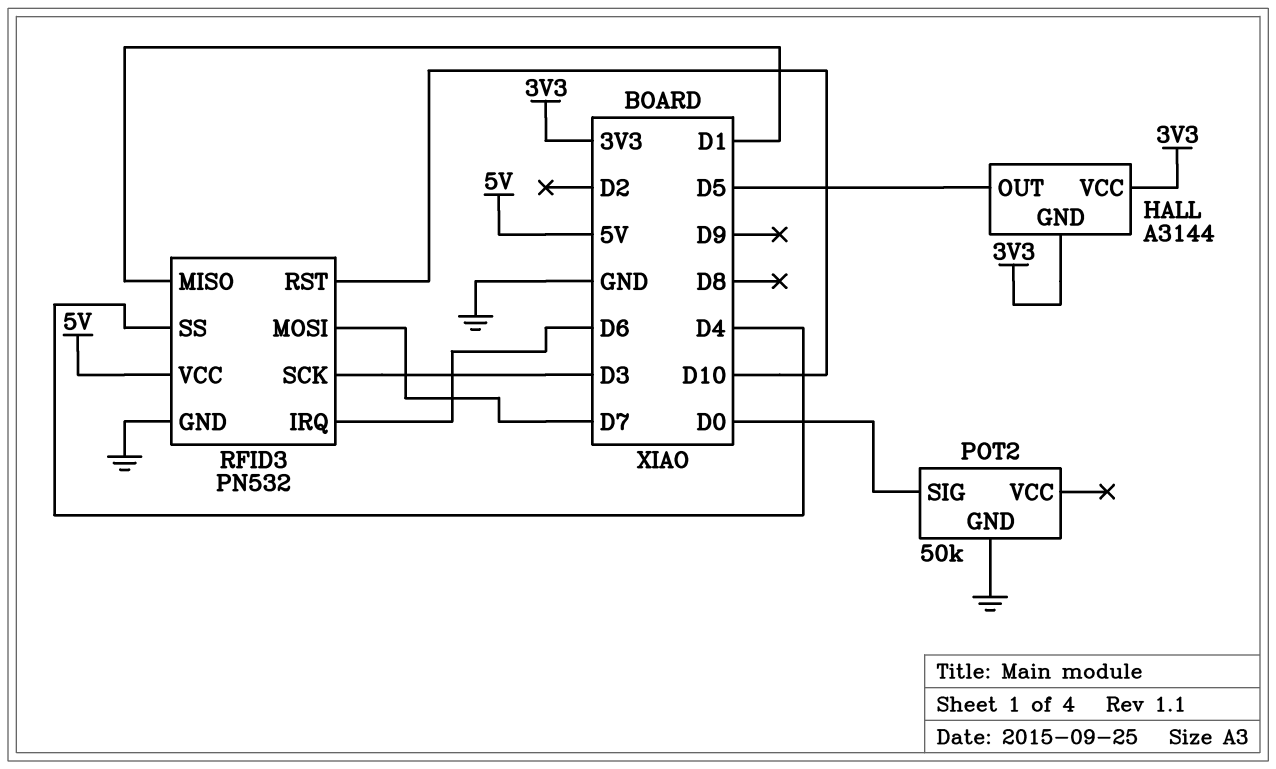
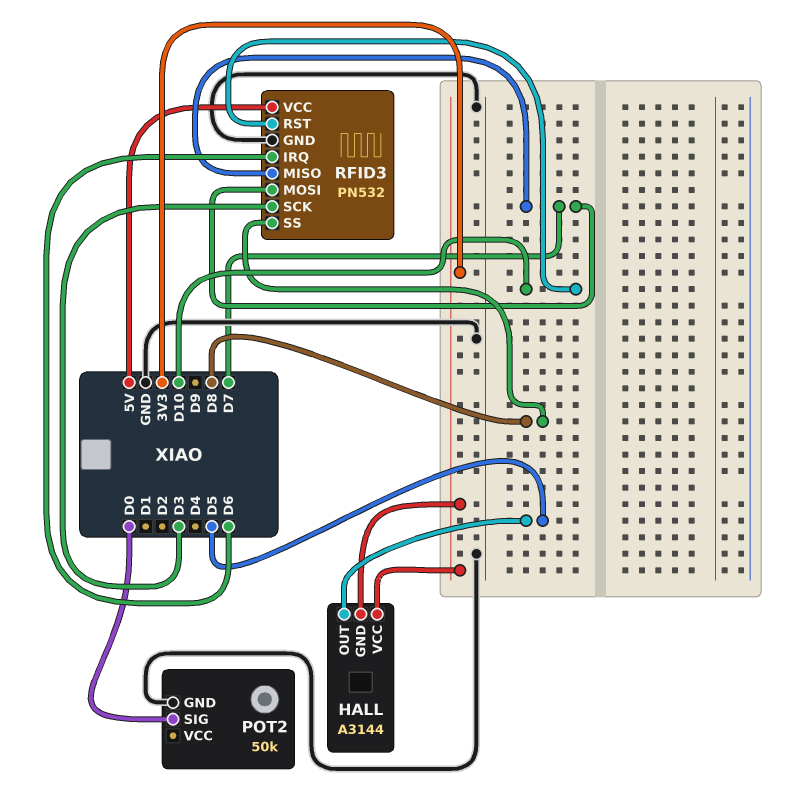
RFID3 pin MISO: D1 -> D7
RFID3 pin SS: D4 -> D8

